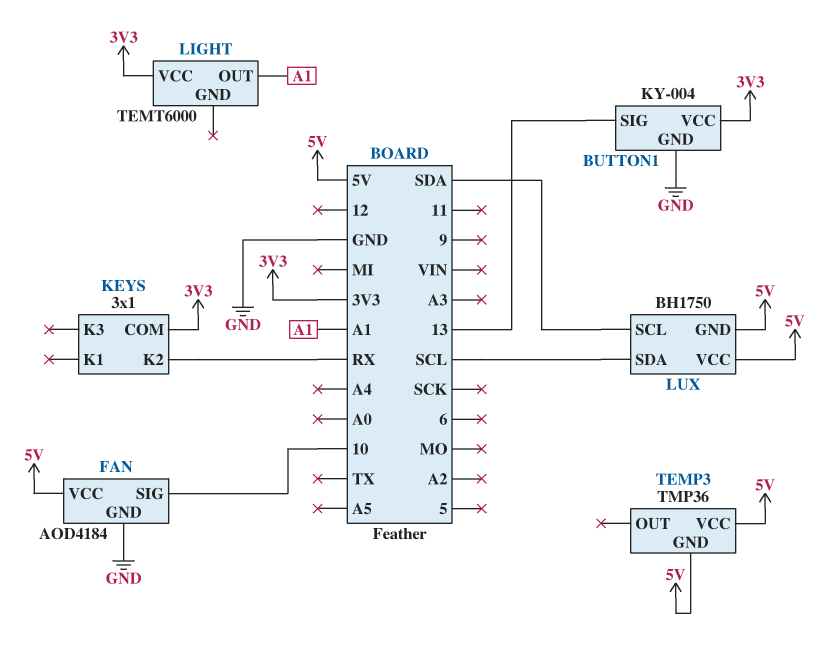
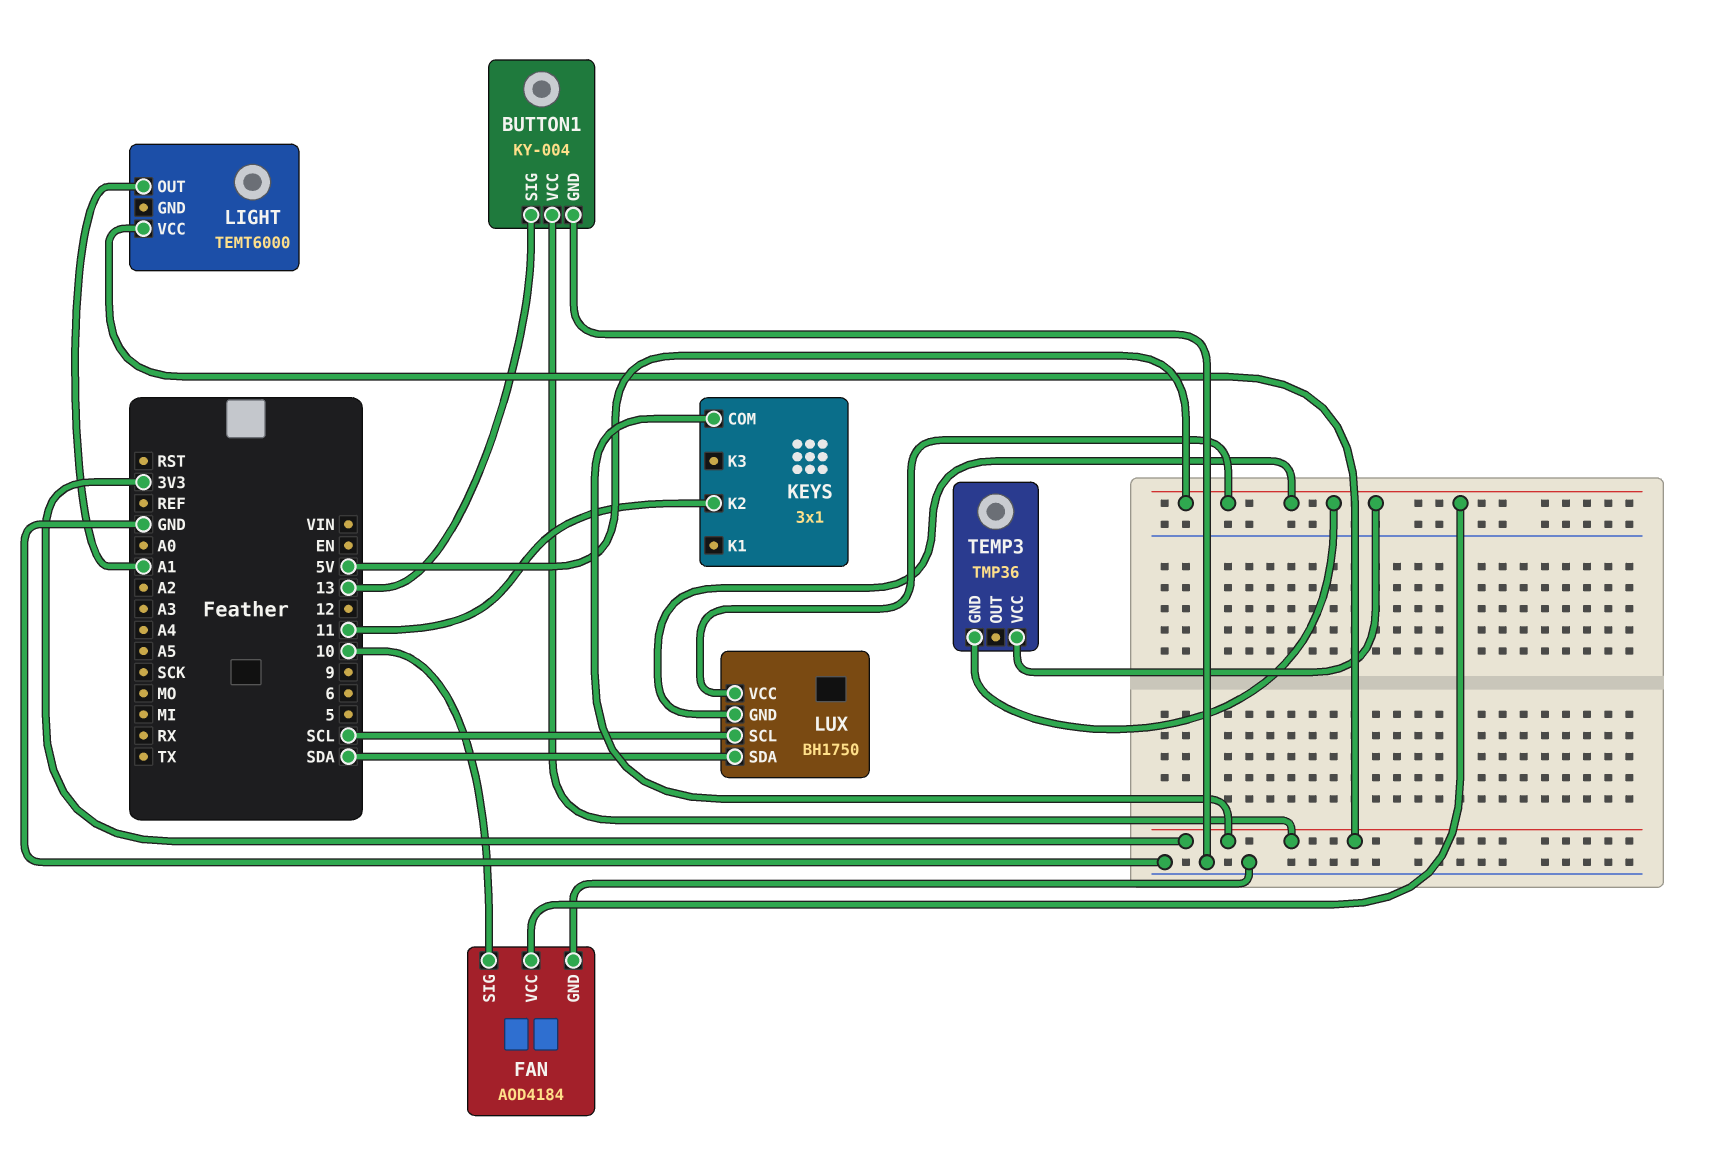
KEYS pin K2: RX -> 11
LUX pin SCL: SDA -> SCL
LUX pin SDA: SCL -> SDA

